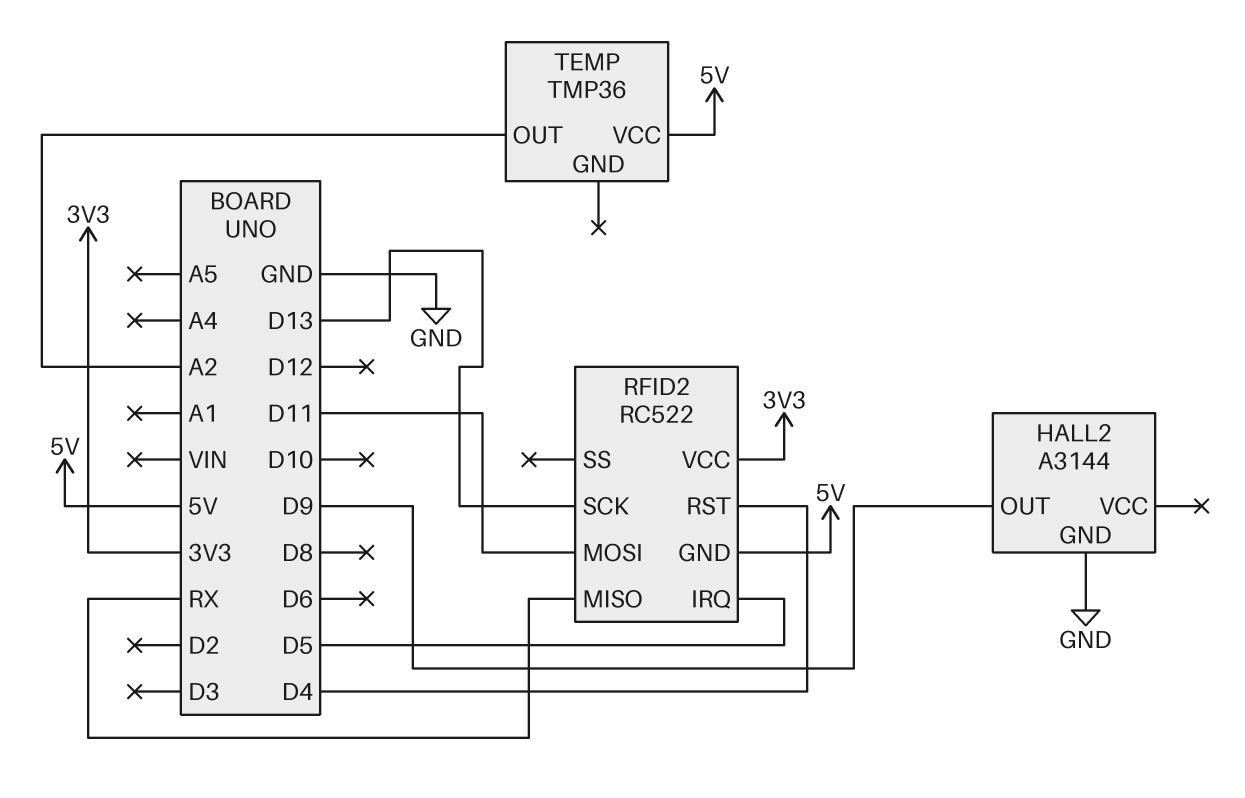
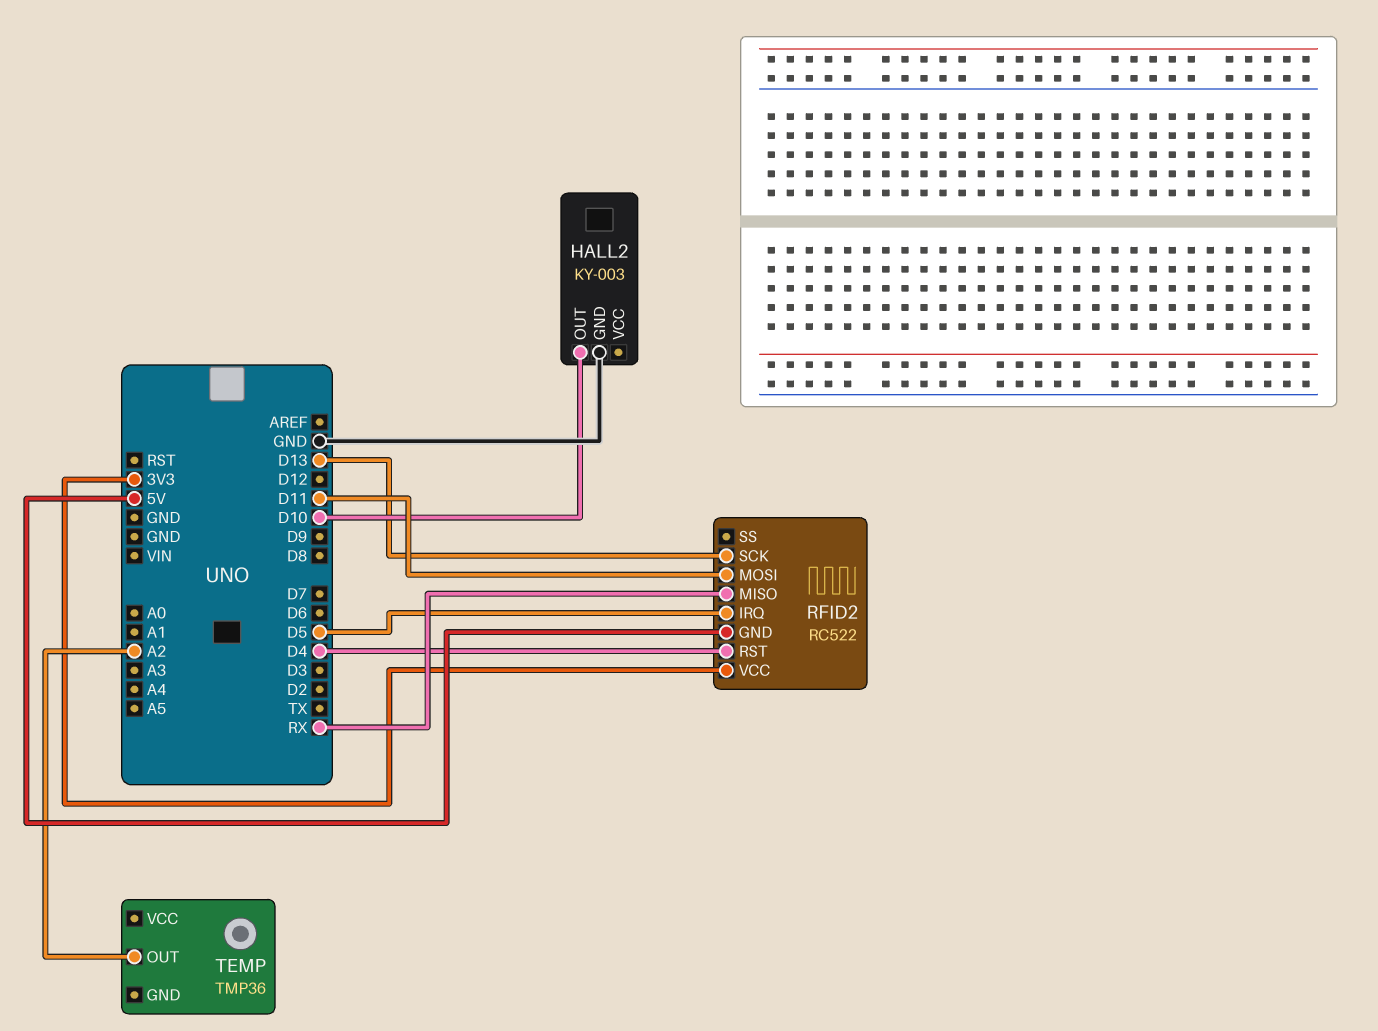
HALL2: A3144 -> KY-003
HALL2 pin OUT: D9 -> D10
TEMP pin VCC: 5V -> none

